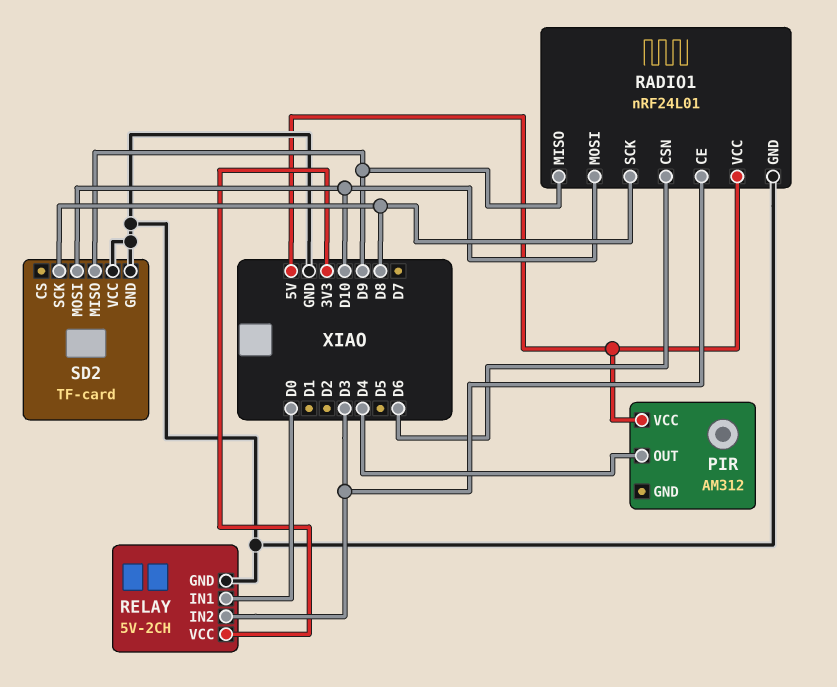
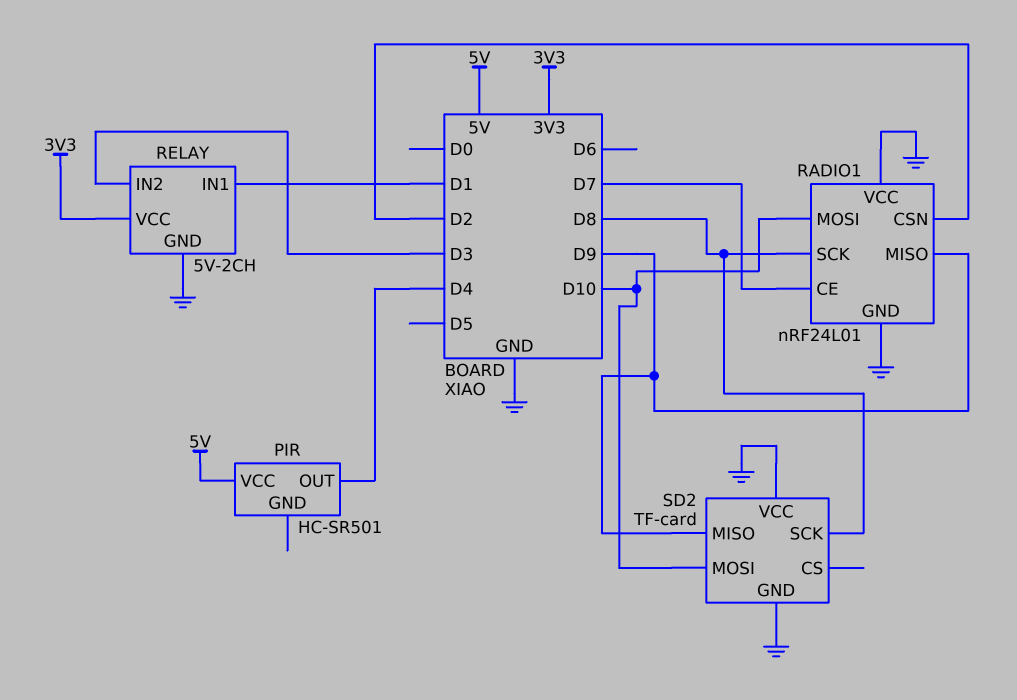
PIR: AM312 -> HC-SR501
RADIO1 pin CE: D3 -> D7
RADIO1 pin CSN: D6 -> D2
RADIO1 pin VCC: 5V -> GND
RELAY pin IN1: D0 -> D1

